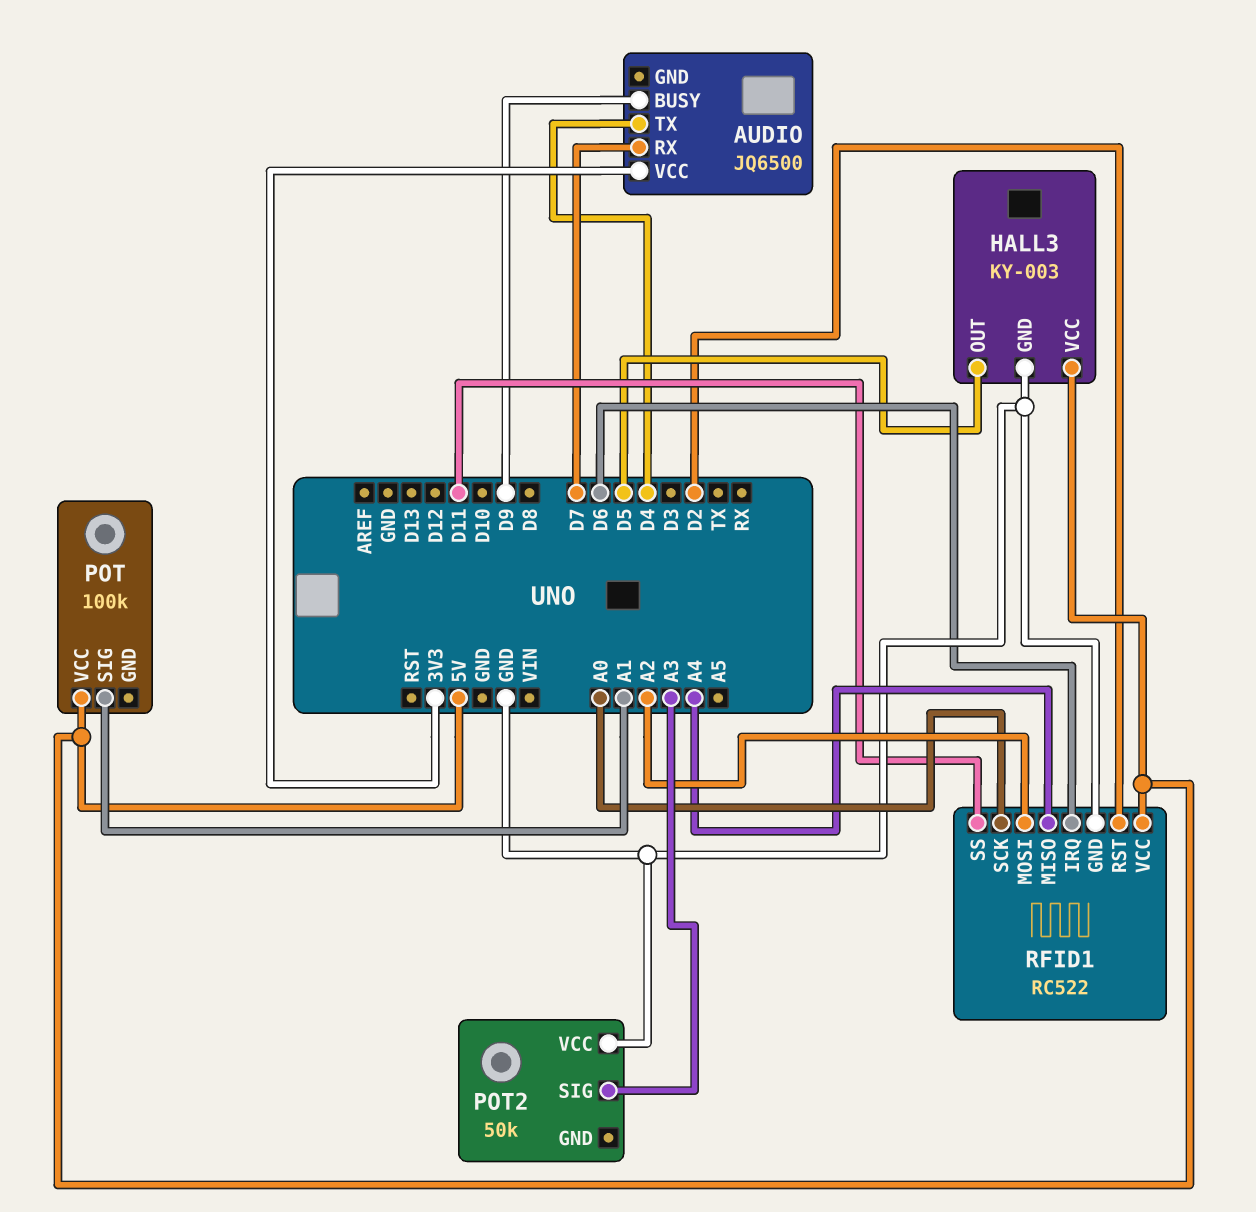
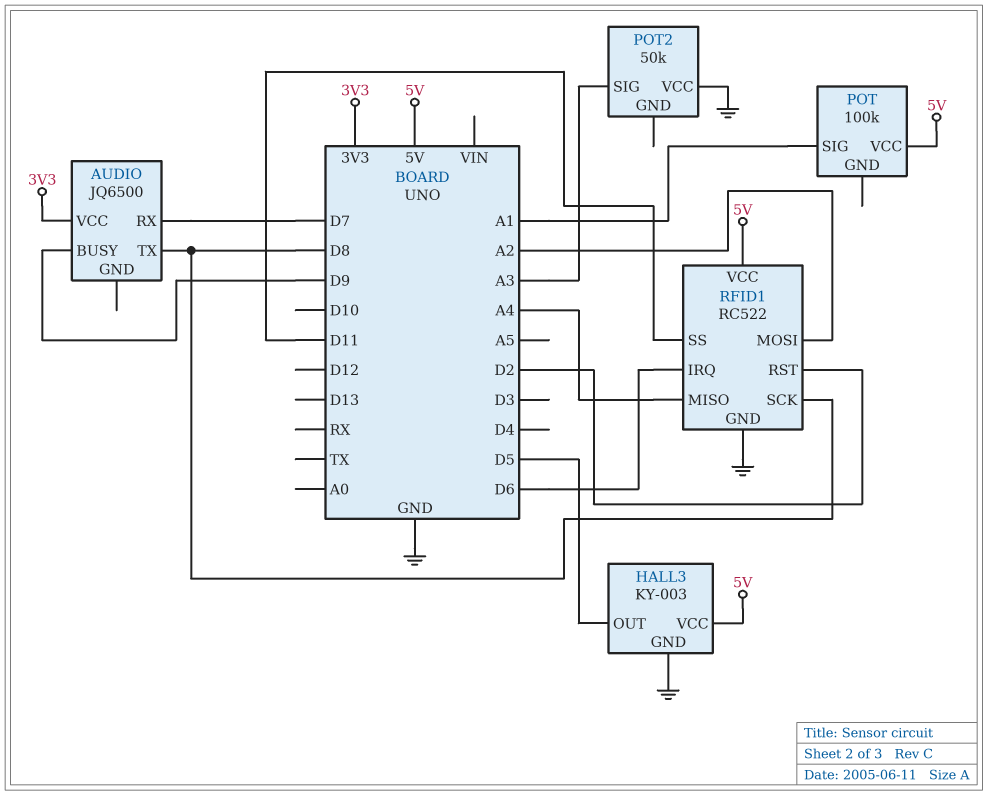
AUDIO pin TX: D4 -> D8
RFID1 pin SCK: A0 -> D8

